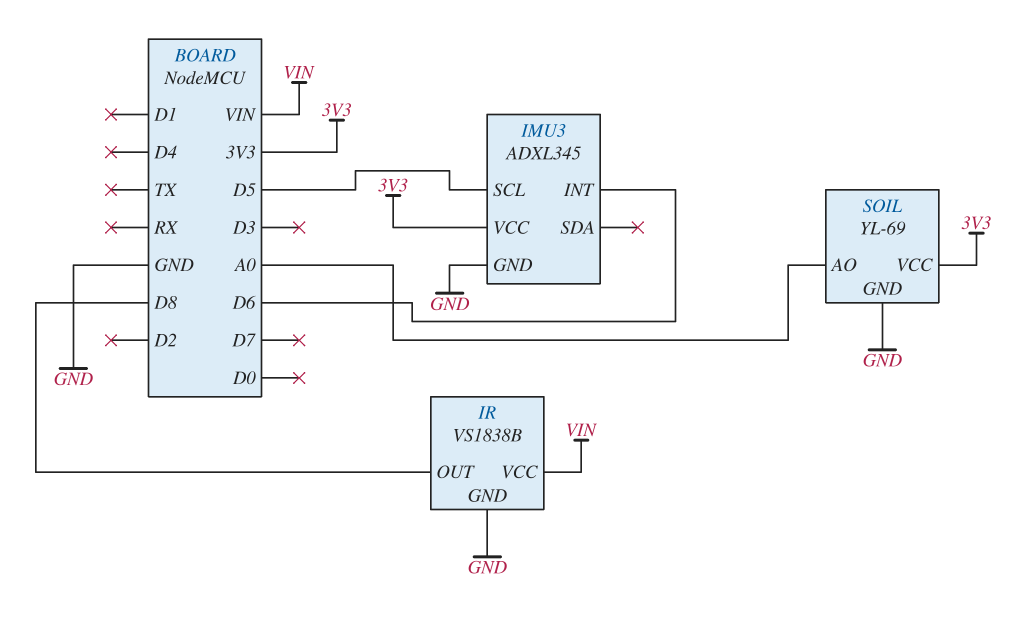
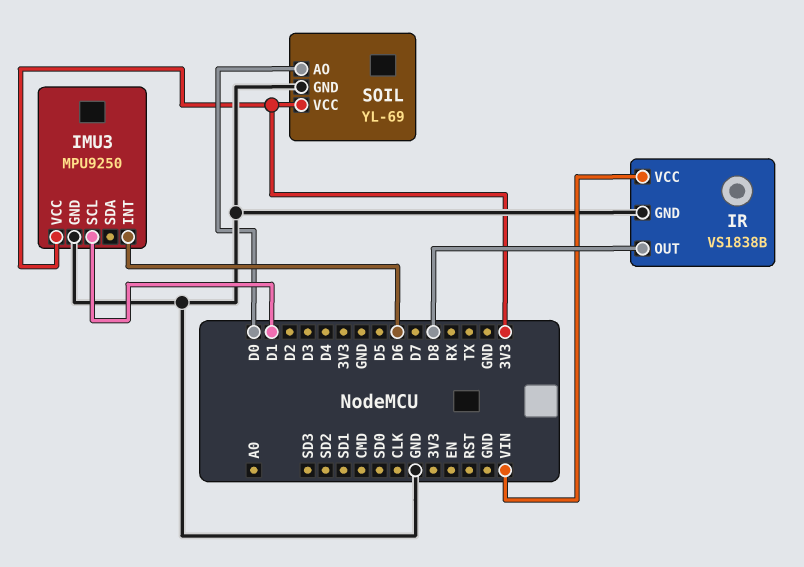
IMU3: ADXL345 -> MPU9250
IMU3 pin SCL: D5 -> D1
SOIL pin AO: A0 -> D0

